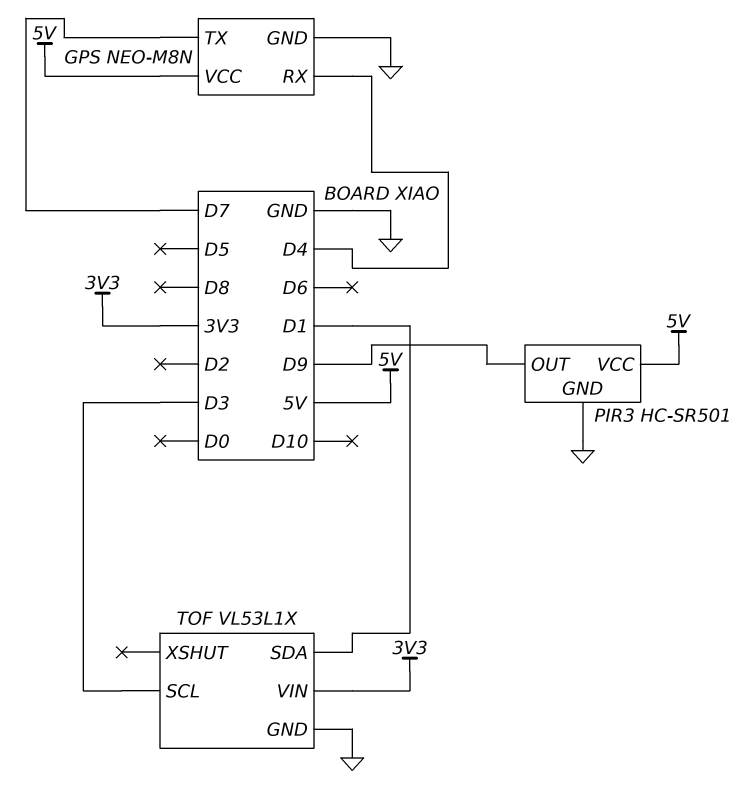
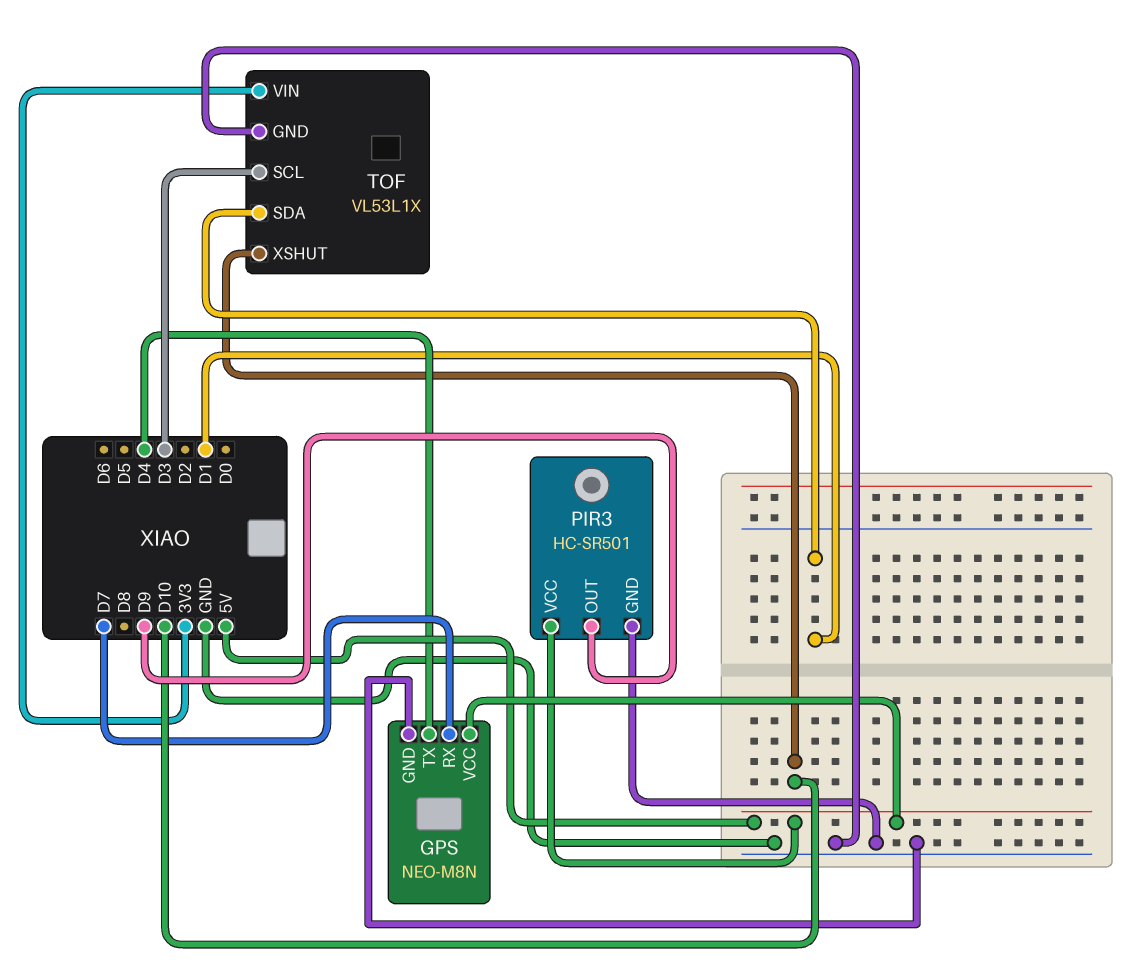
GPS pin RX: D4 -> D7
GPS pin TX: D7 -> D4
TOF pin XSHUT: none -> D10

